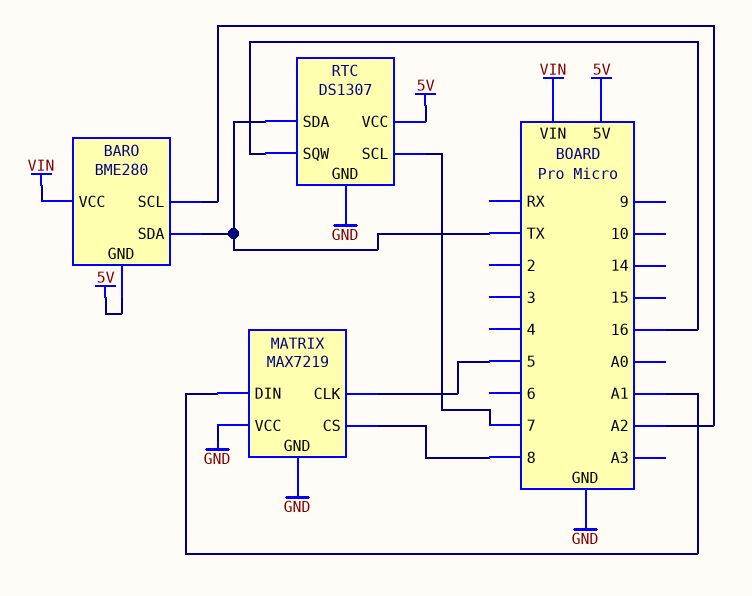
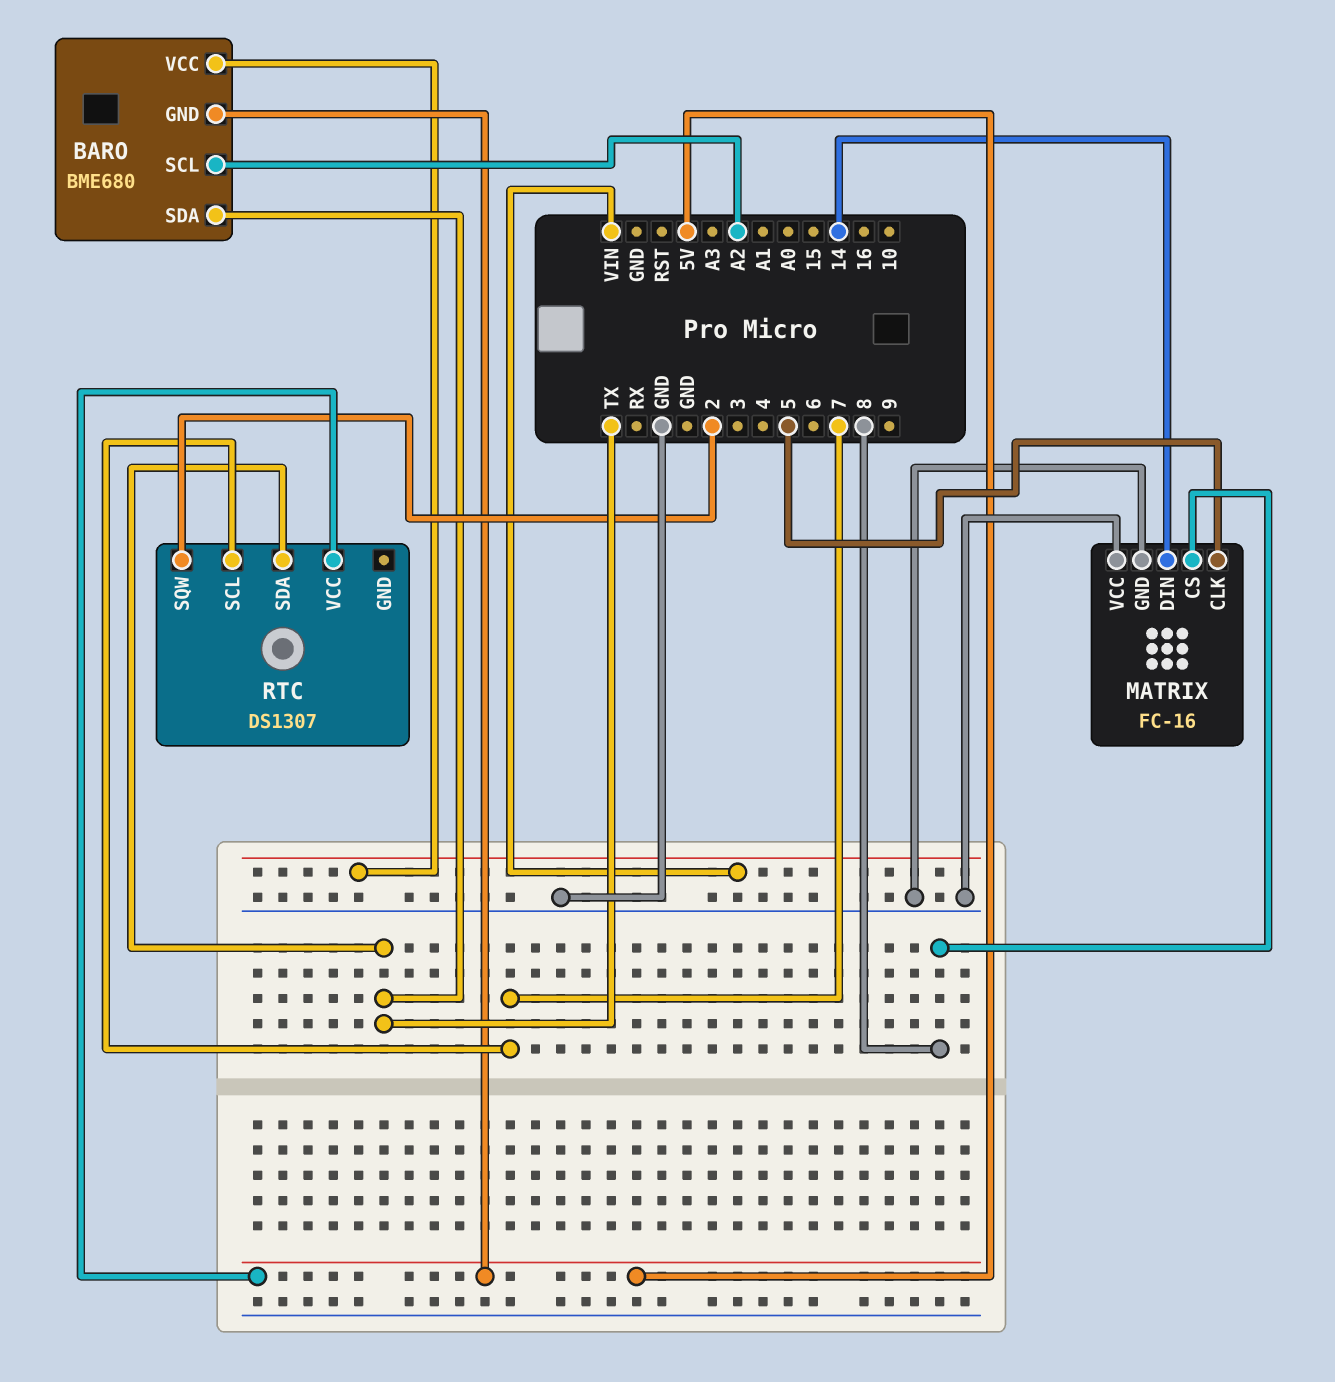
BARO: BME280 -> BME680
MATRIX: MAX7219 -> FC-16
MATRIX pin DIN: A1 -> 14
RTC pin GND: GND -> none
RTC pin SQW: 16 -> 2

